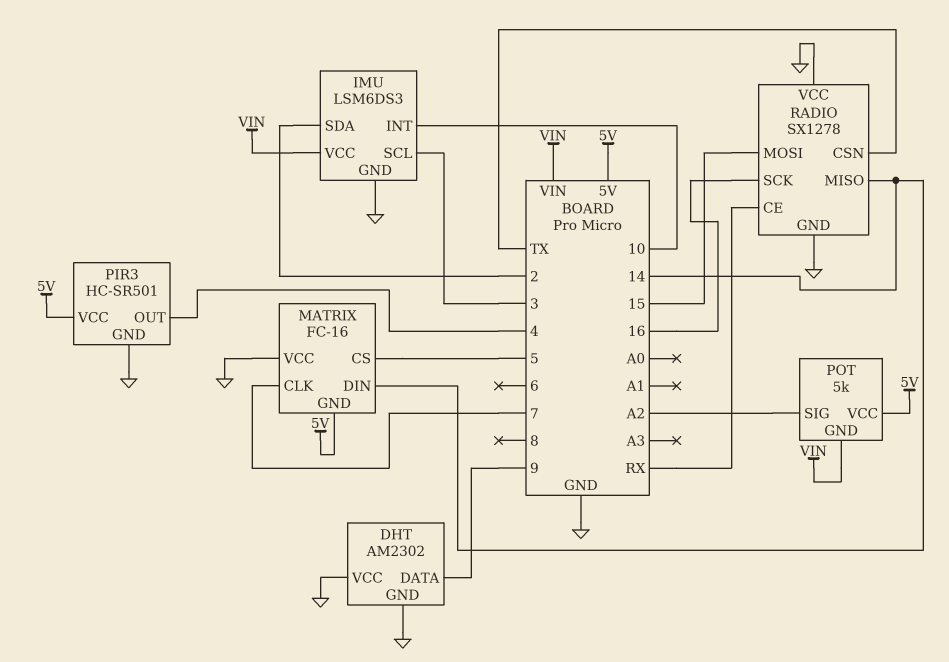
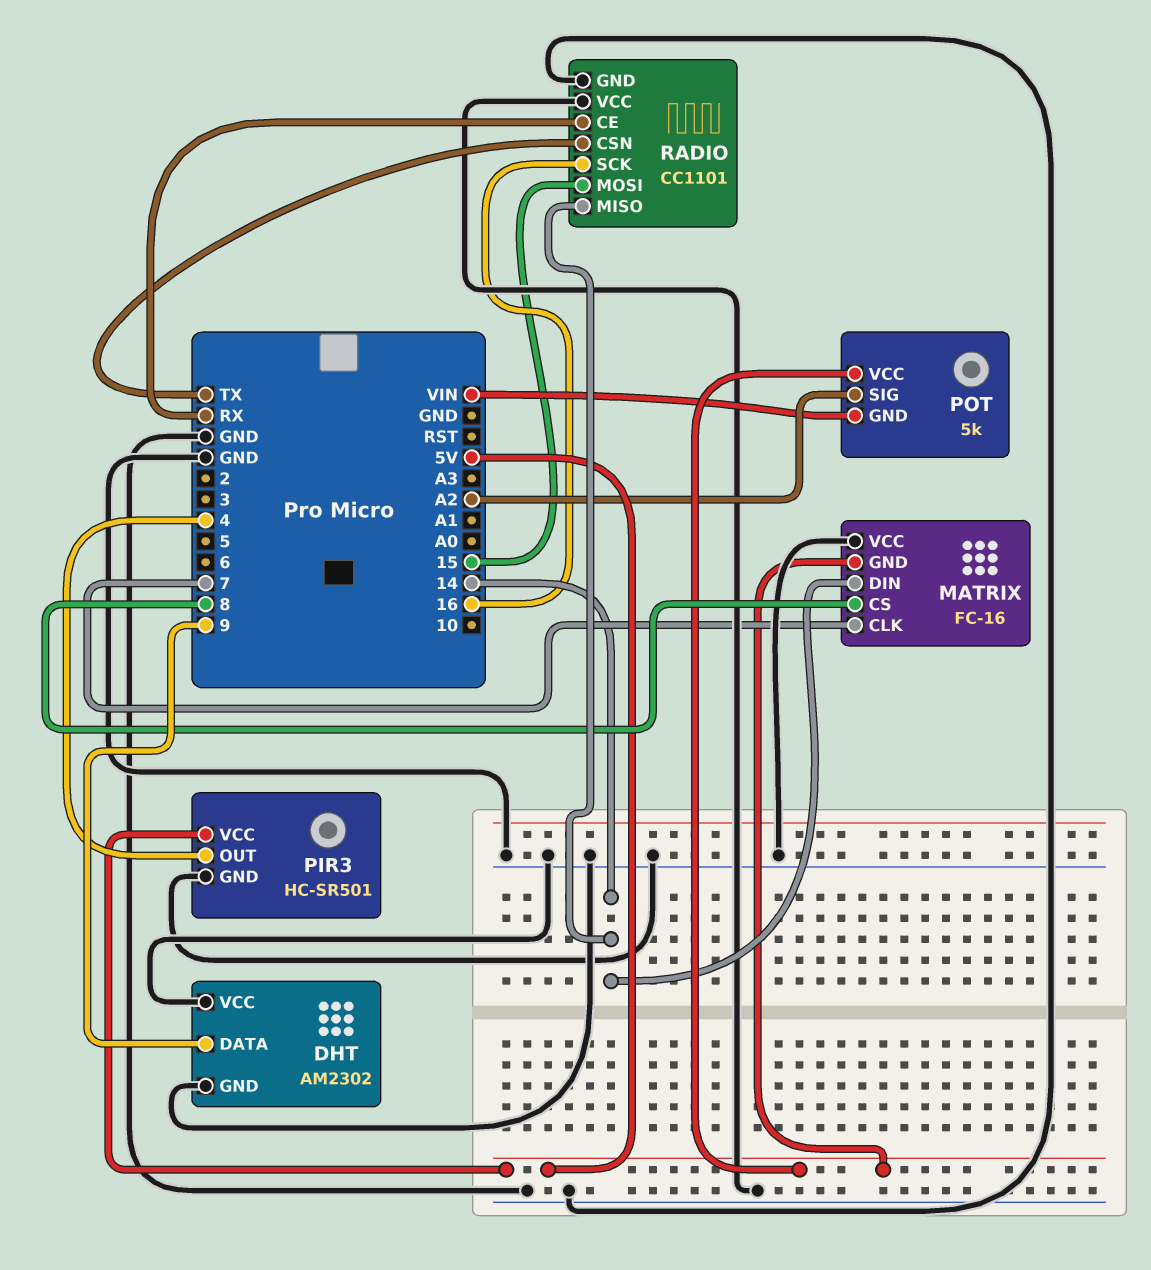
IMU: LSM6DS3 -> none
IMU pin GND: GND -> none
IMU pin INT: 10 -> none
IMU pin SCL: 3 -> none
IMU pin SDA: 2 -> none
IMU pin VCC: VIN -> none
MATRIX pin CS: 5 -> 8
RADIO: SX1278 -> CC1101

